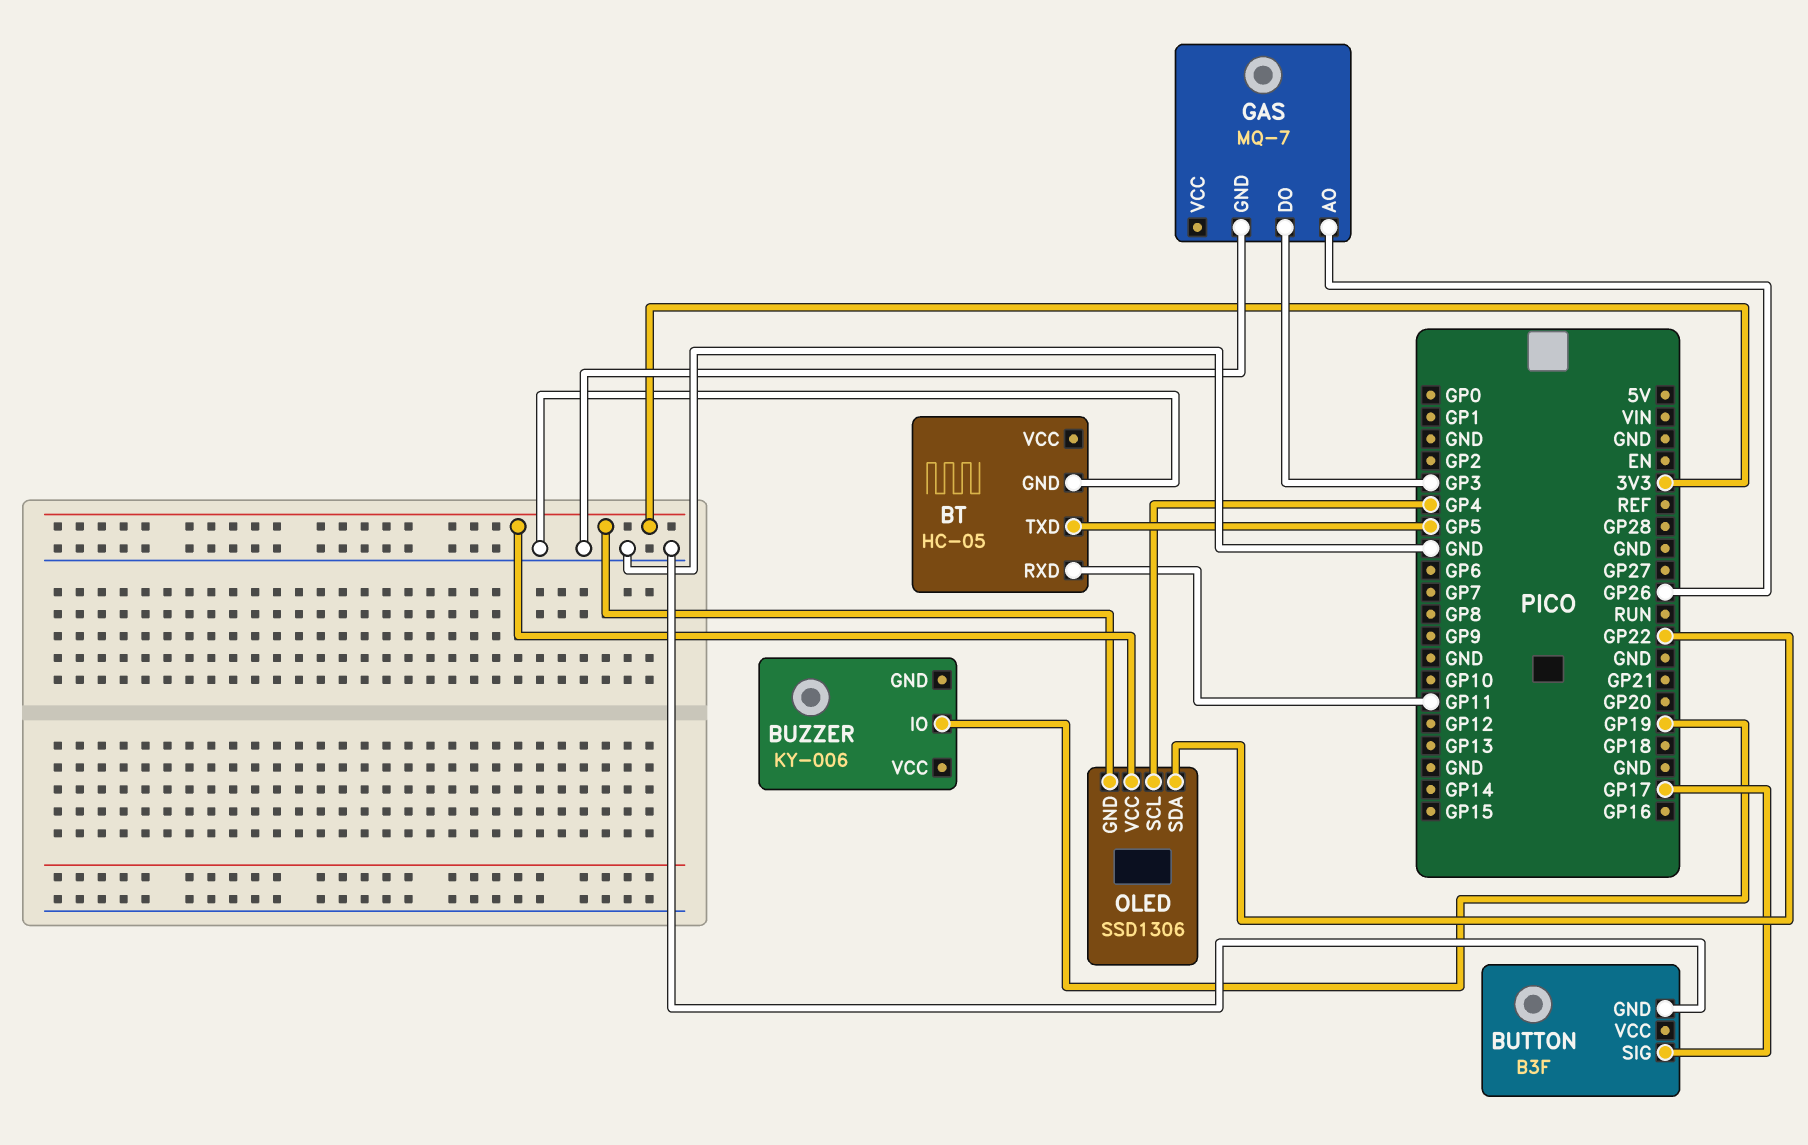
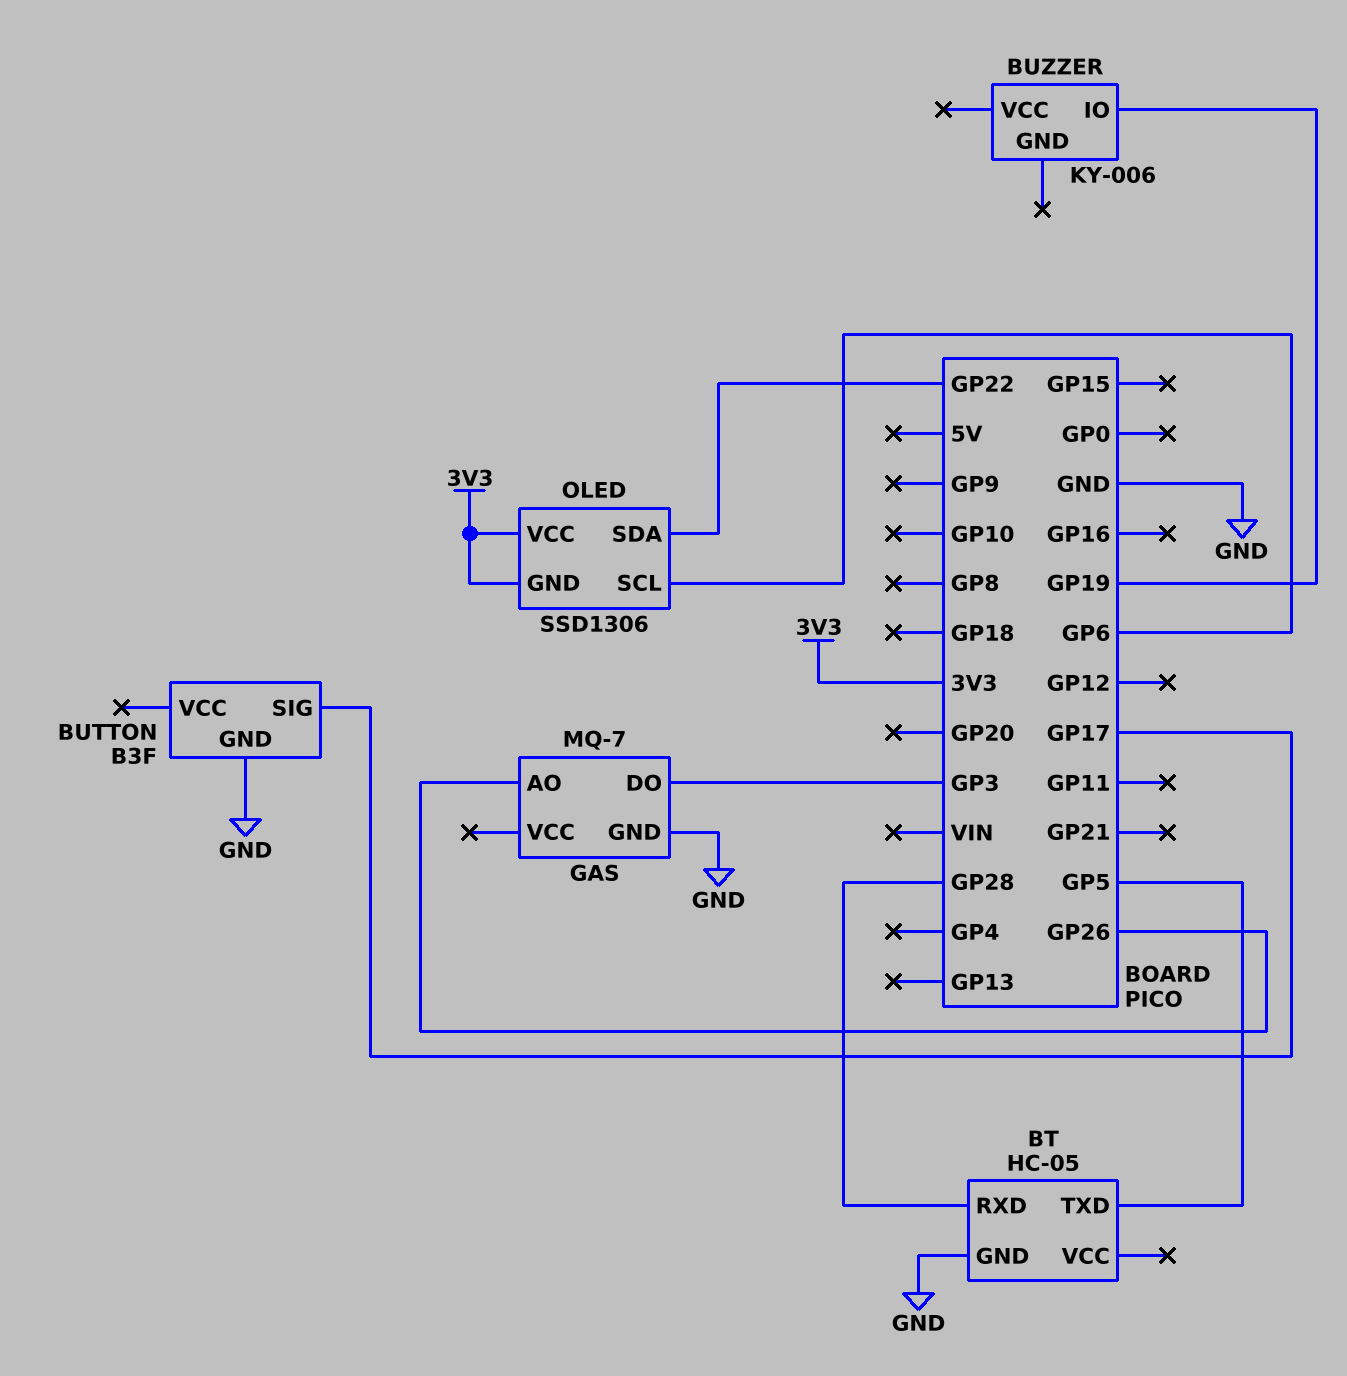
BT pin RXD: GP11 -> GP28
OLED pin SCL: GP4 -> GP6

